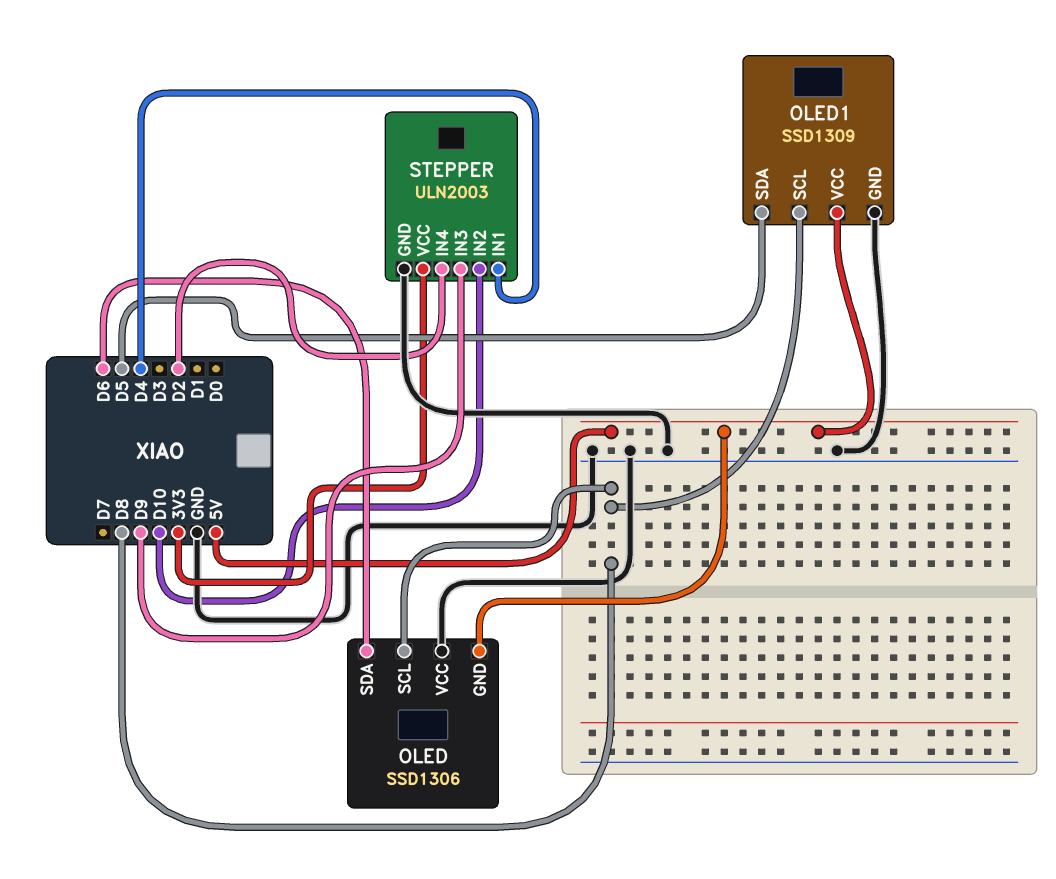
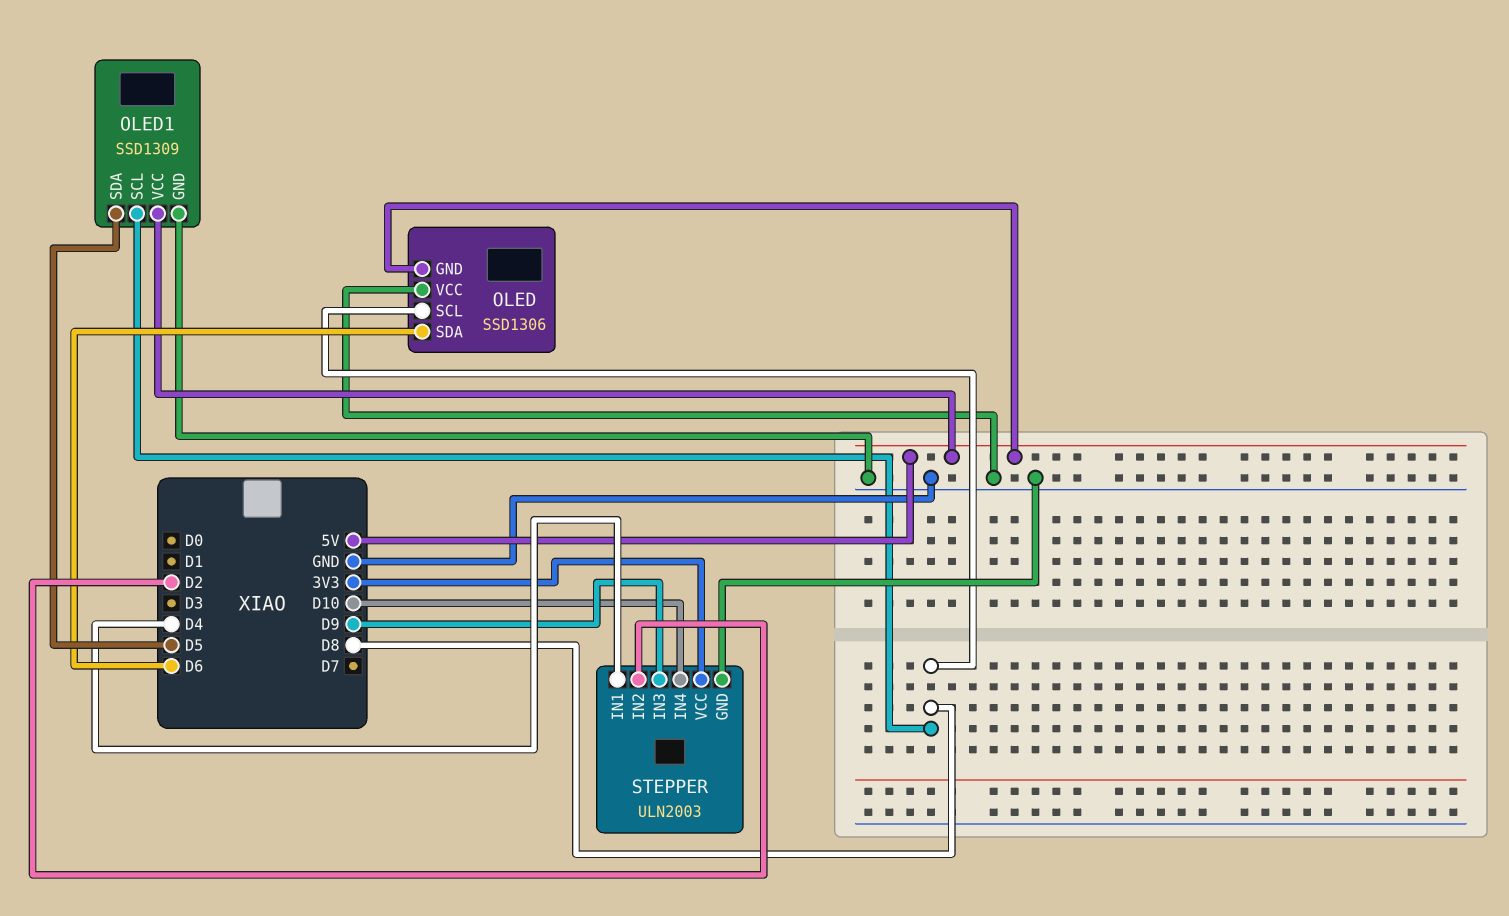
STEPPER pin IN2: D10 -> D2
STEPPER pin IN4: D2 -> D10

